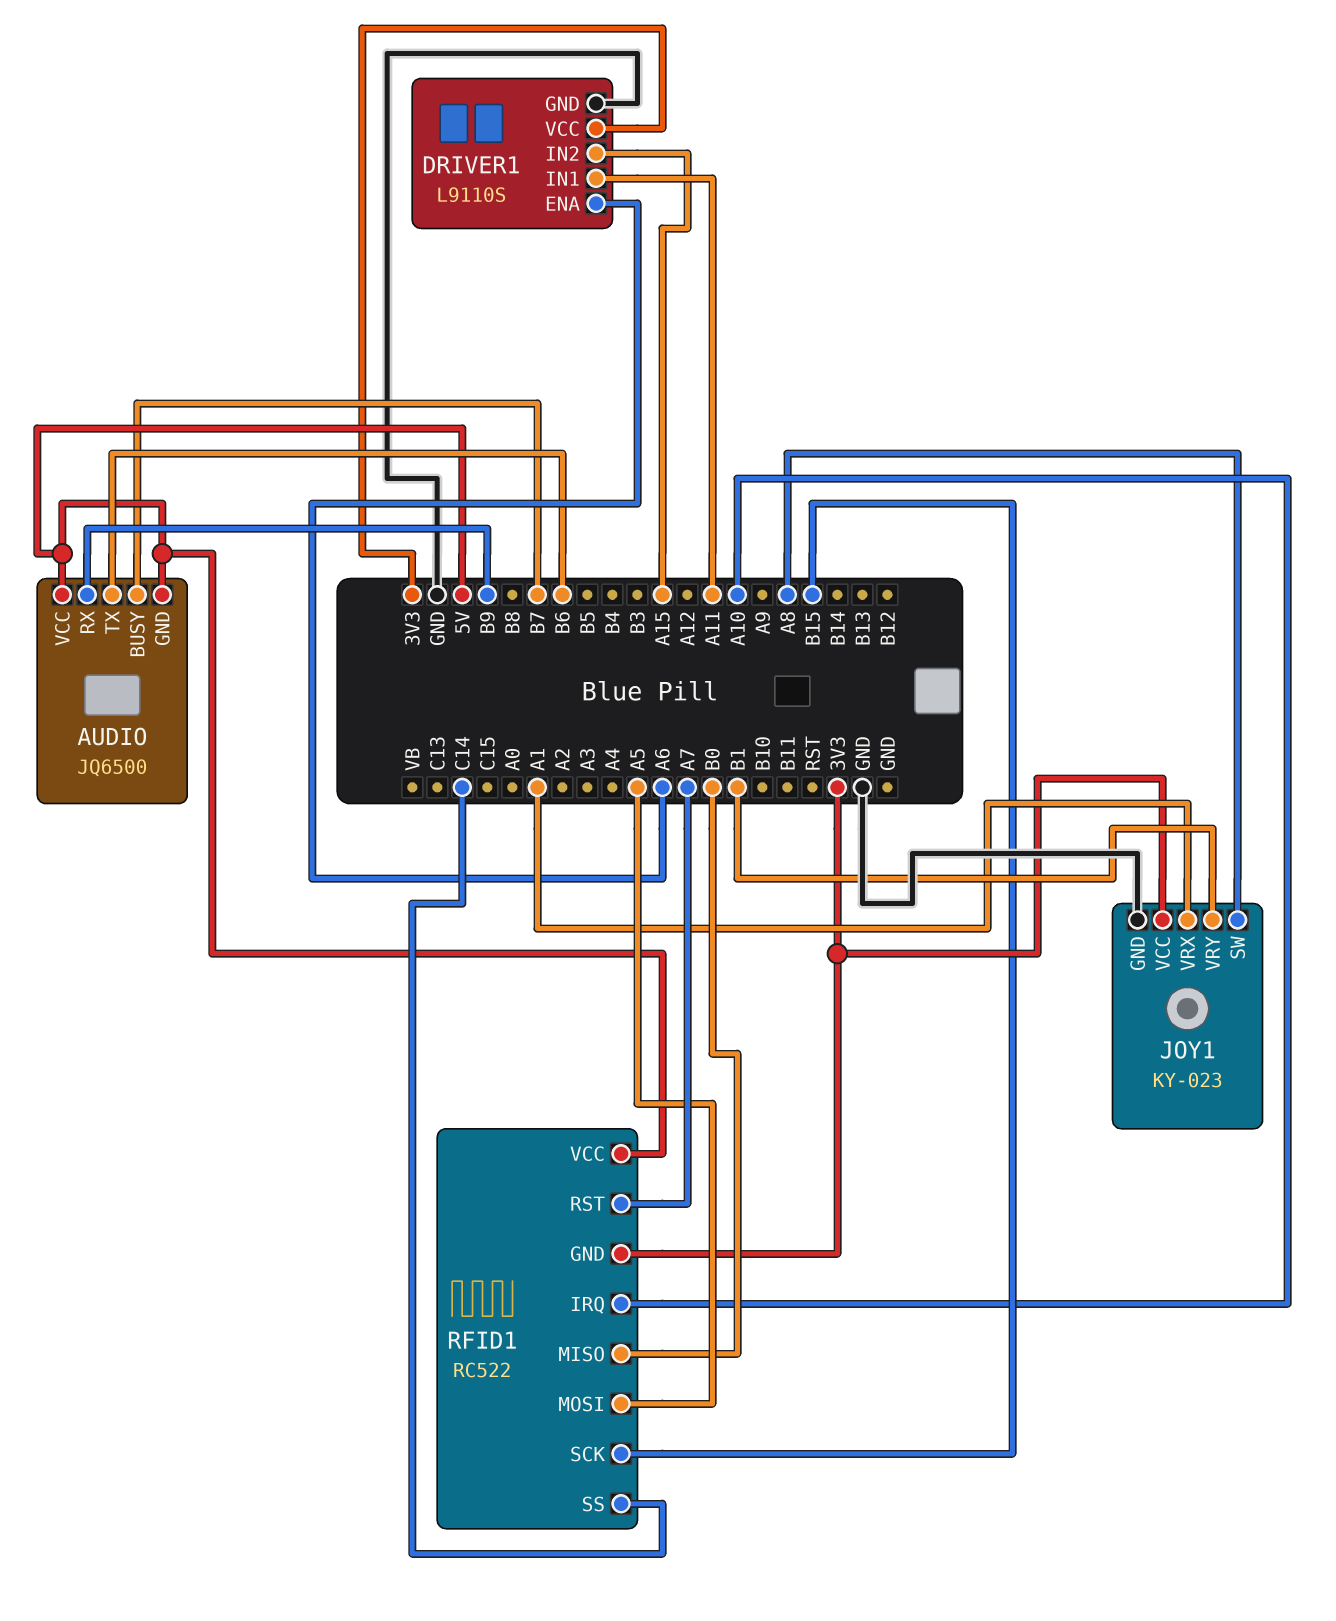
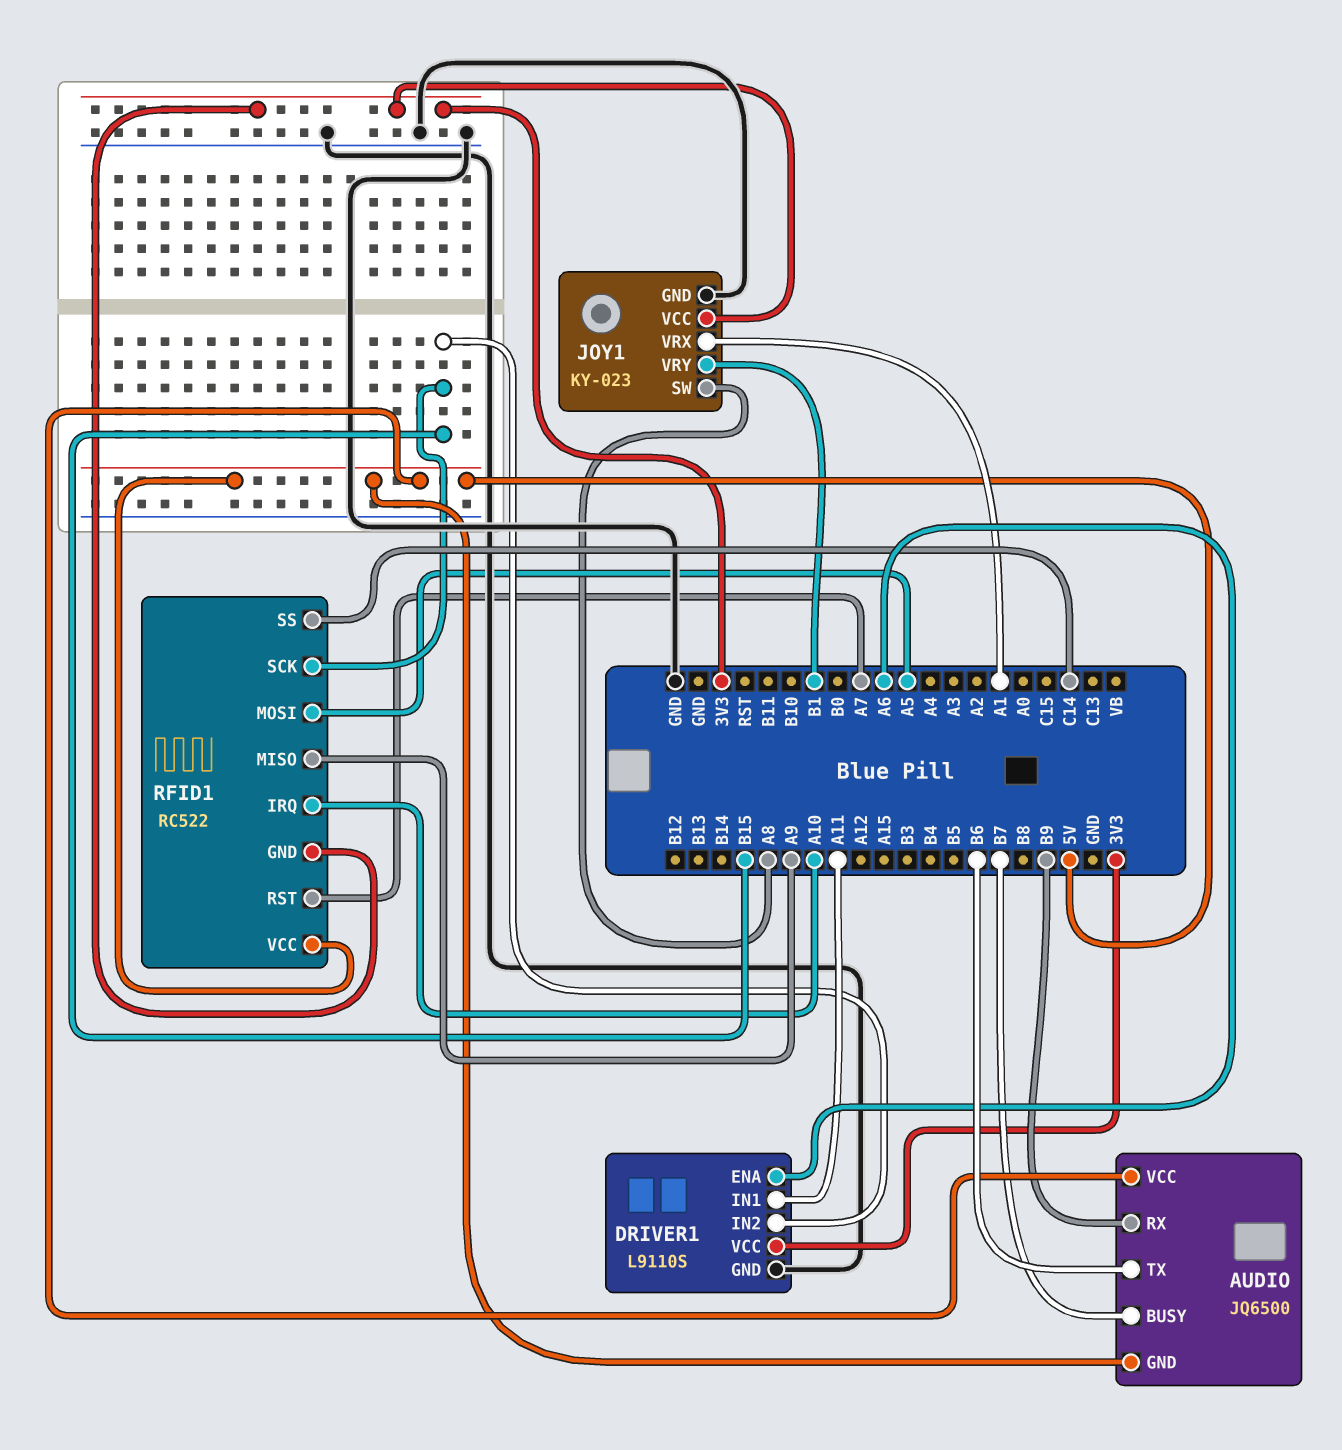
DRIVER1 pin IN2: A15 -> B15
RFID1 pin MISO: B0 -> A9

